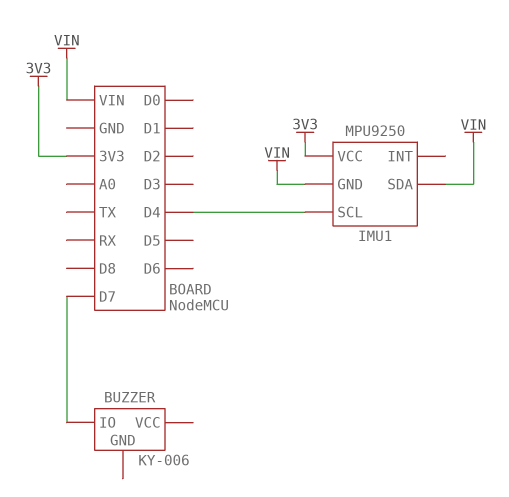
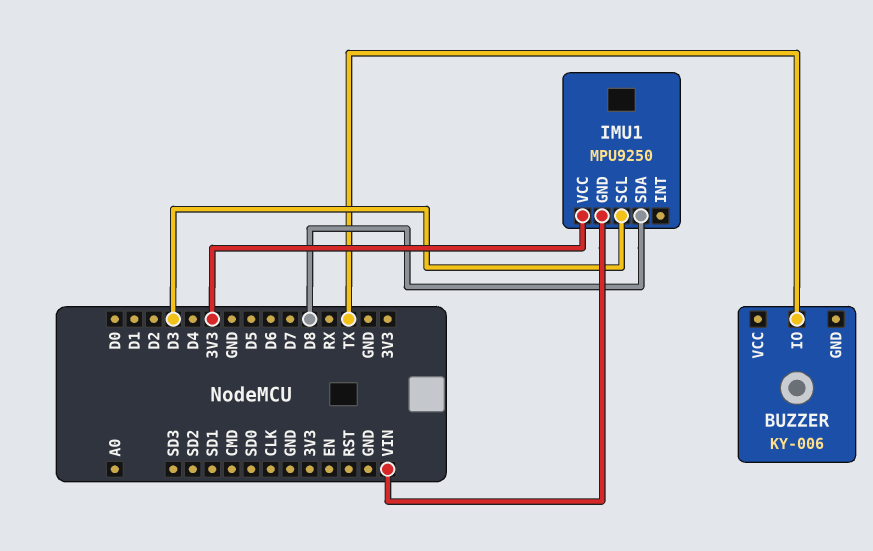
BUZZER pin IO: D7 -> TX
IMU1 pin SCL: D4 -> D3
IMU1 pin SDA: VIN -> D8

